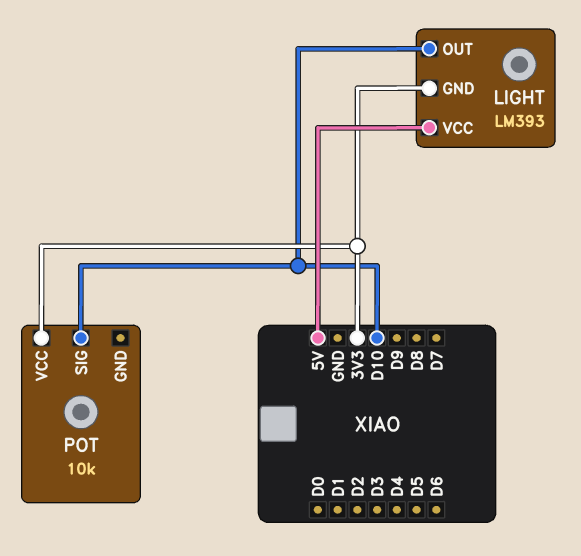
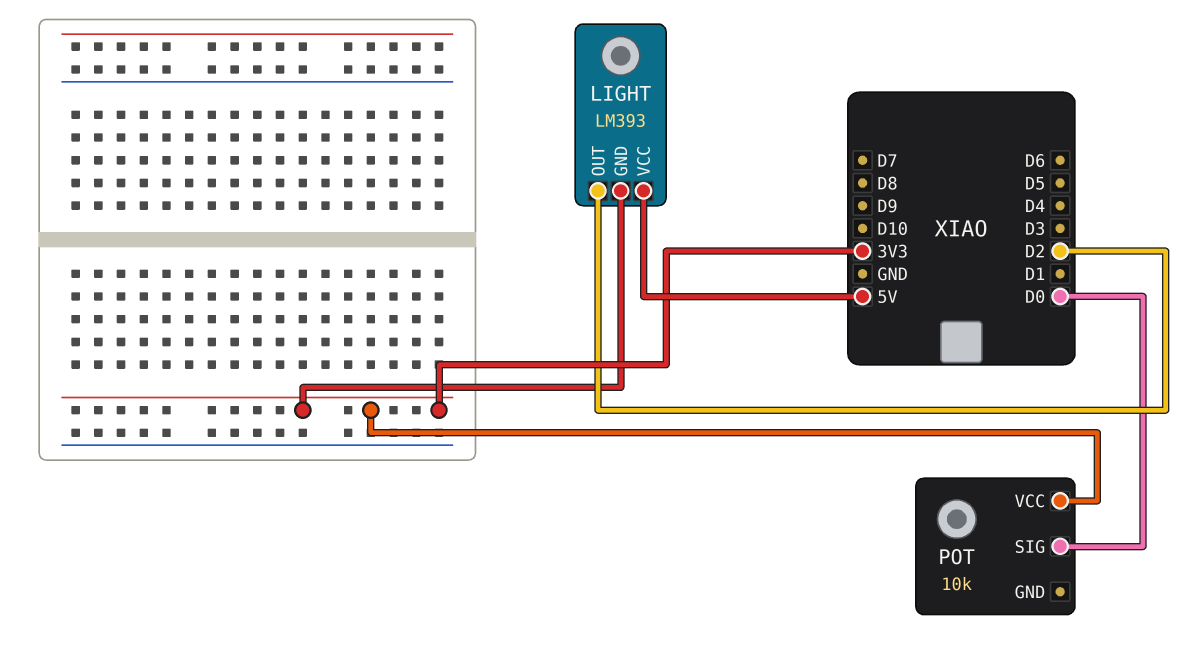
LIGHT pin OUT: D10 -> D2
POT pin SIG: D10 -> D0

